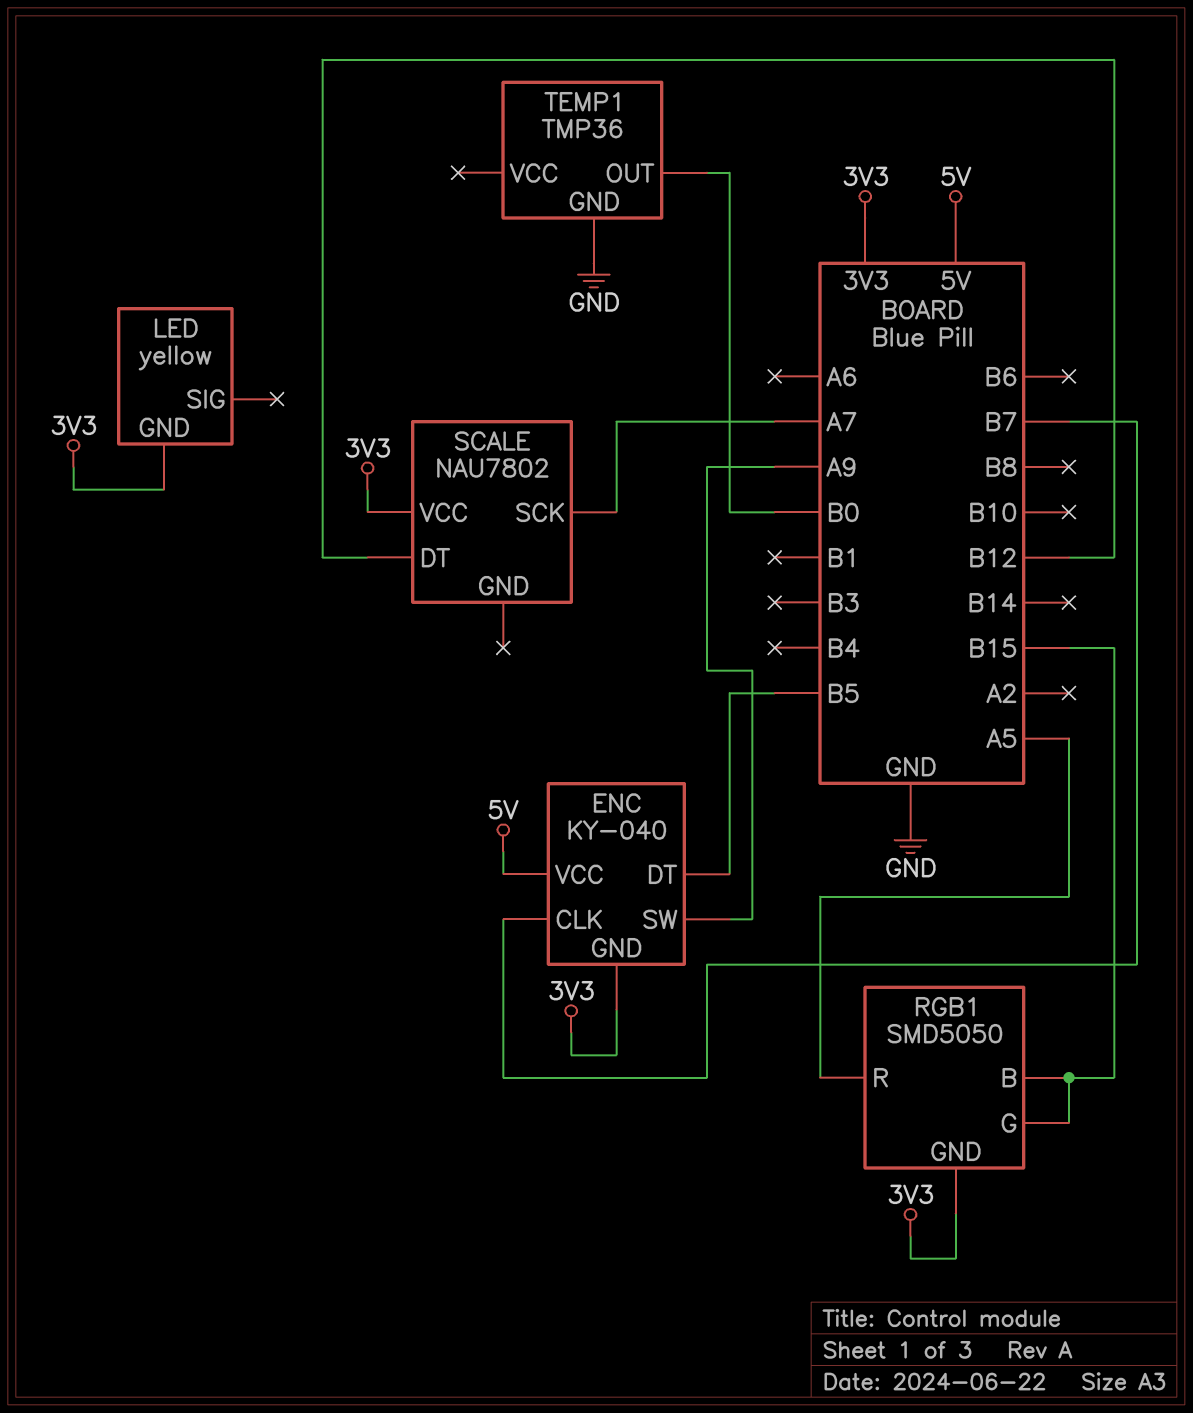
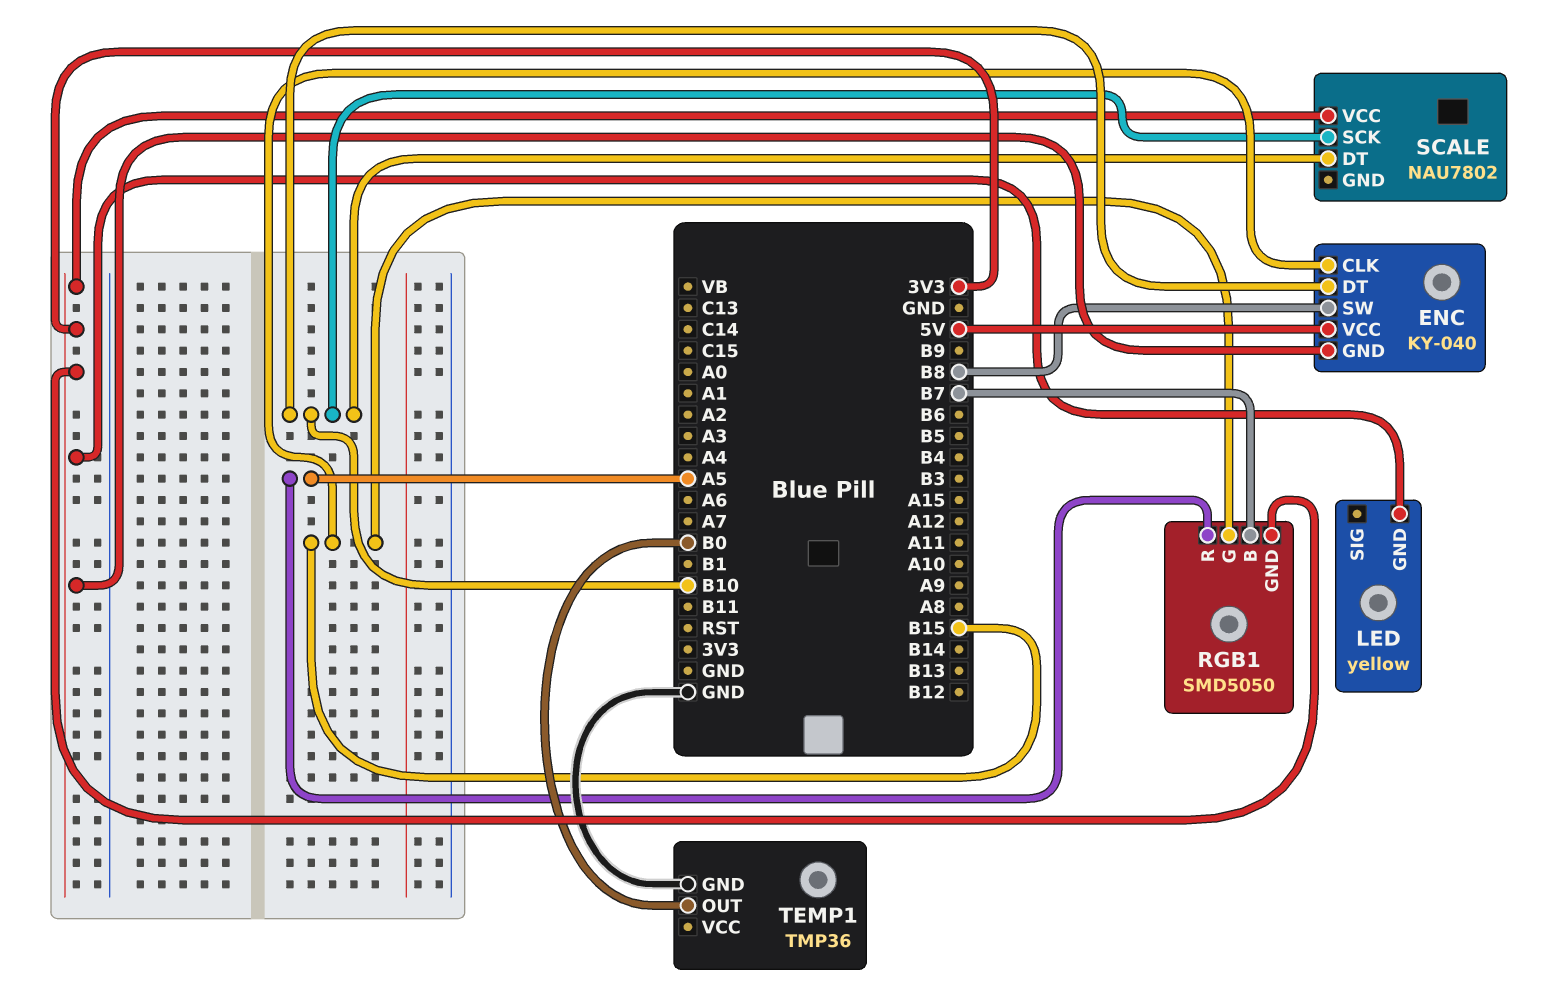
ENC pin CLK: B7 -> B15
ENC pin DT: B5 -> B10
ENC pin SW: A9 -> B8
RGB1 pin B: B15 -> B7
SCALE pin DT: B12 -> B10
SCALE pin SCK: A7 -> B10

